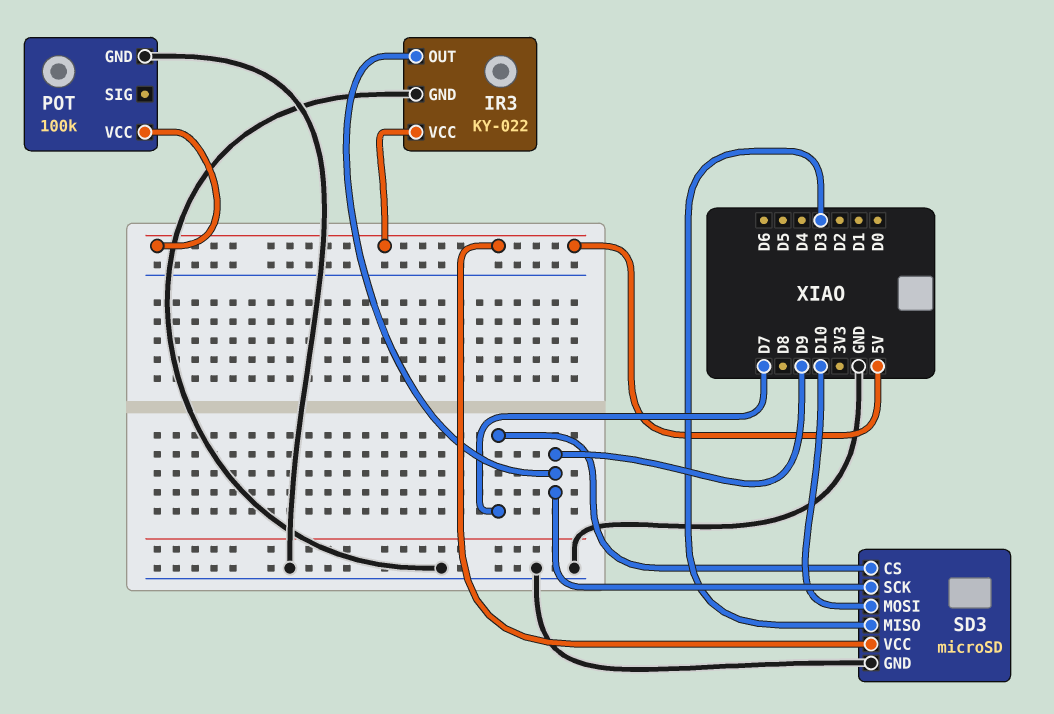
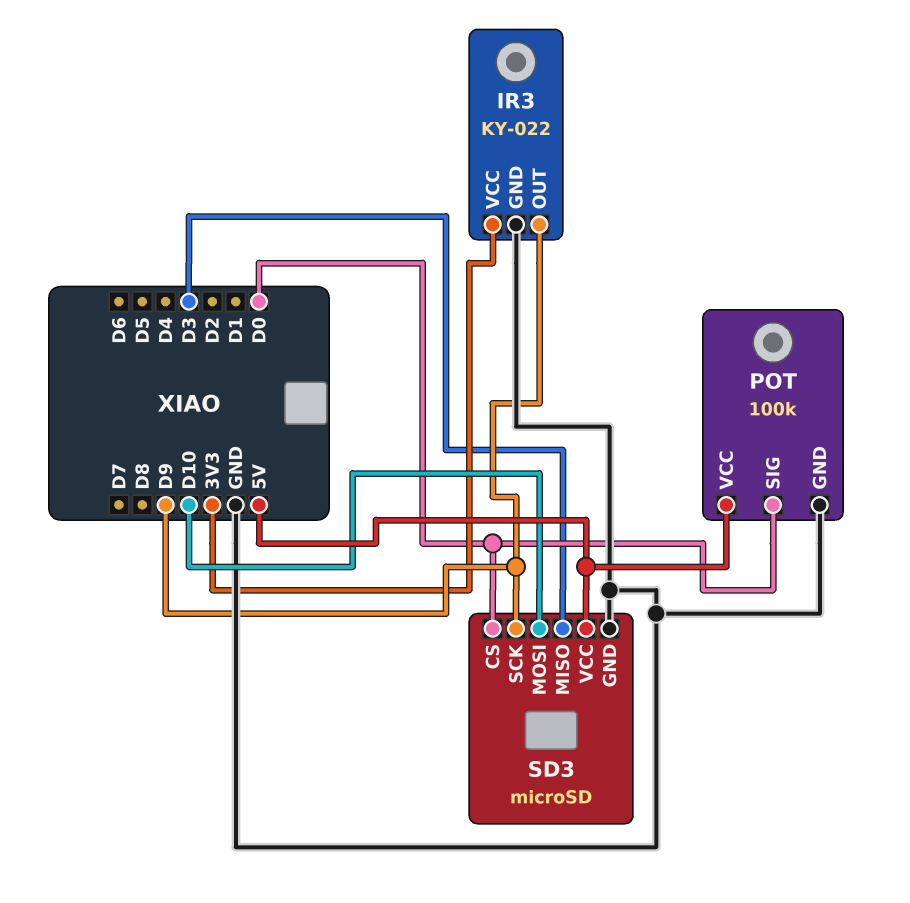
IR3 pin VCC: 5V -> 3V3
POT pin SIG: none -> D0
SD3 pin CS: D7 -> D0

